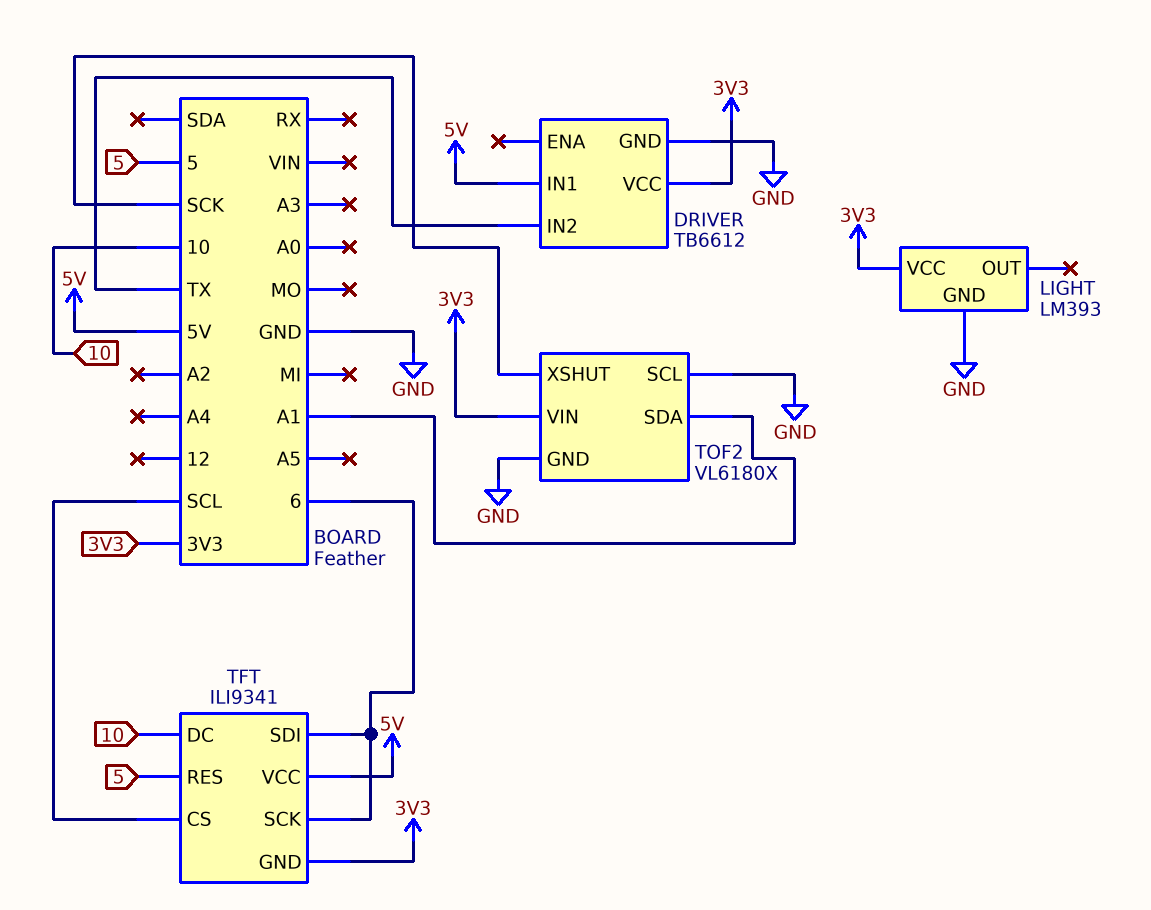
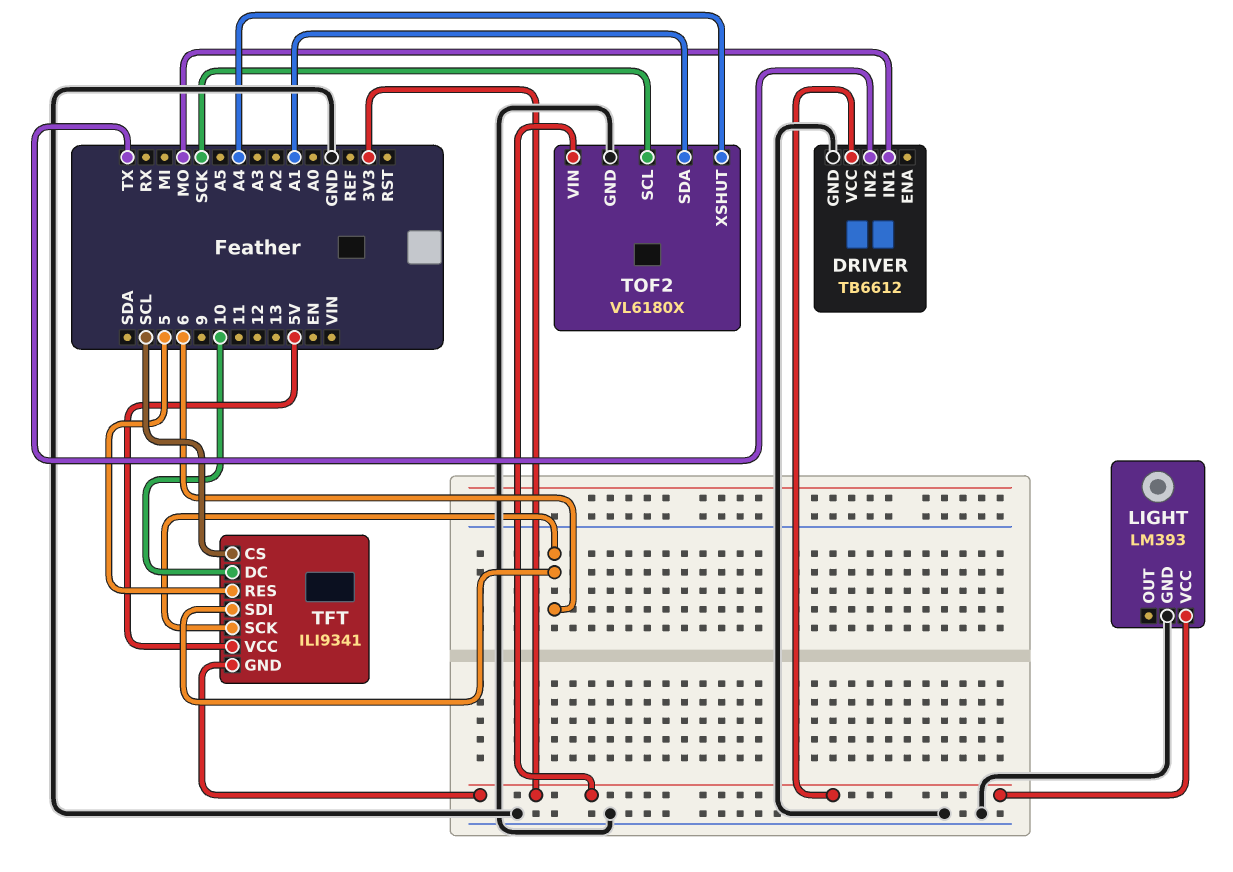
DRIVER pin IN1: 5V -> MO
TOF2 pin SCL: GND -> SCK
TOF2 pin XSHUT: SCK -> A4

